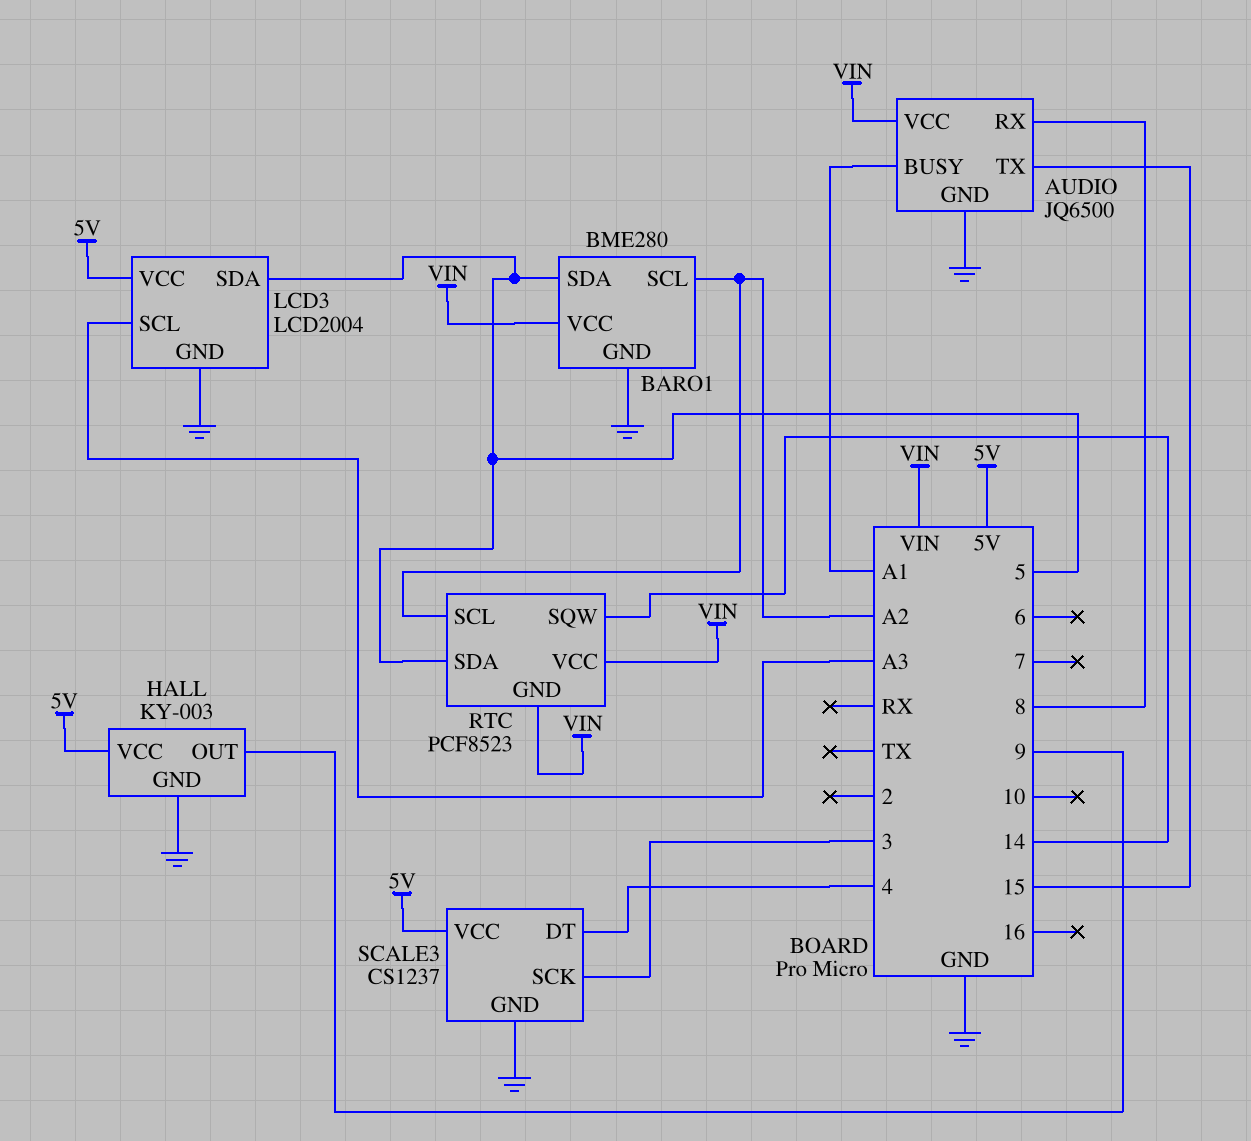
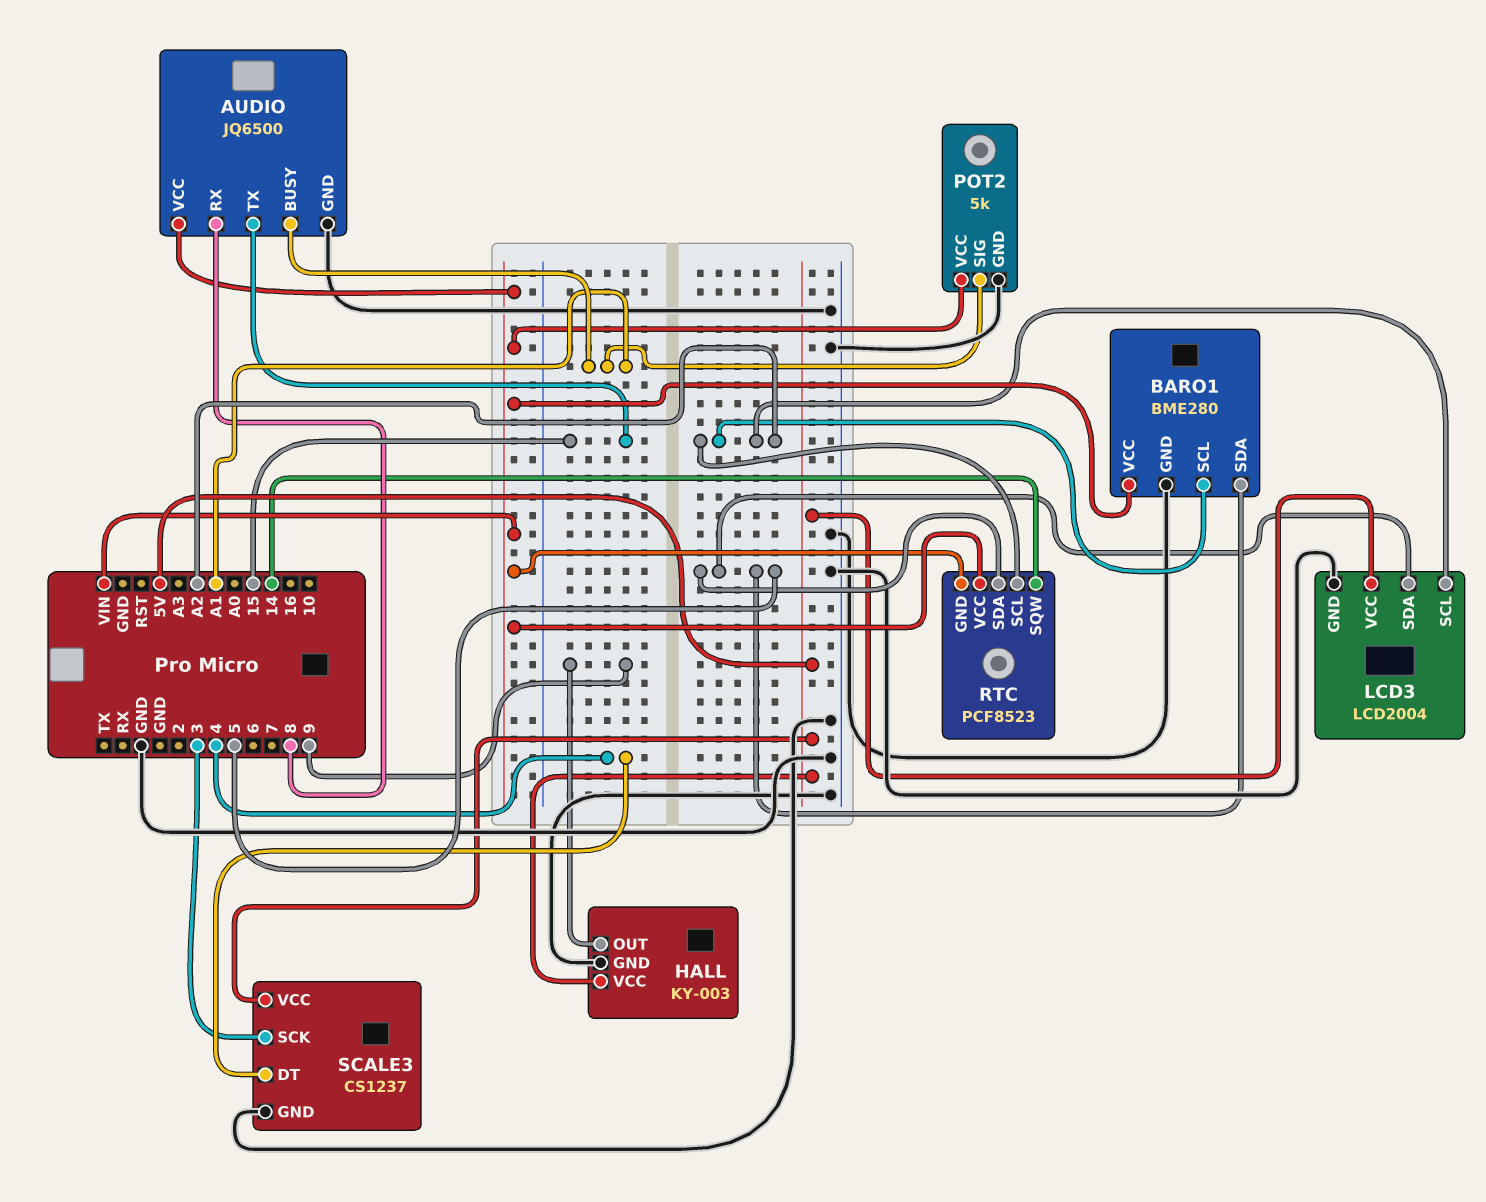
LCD3 pin SCL: A3 -> A2
POT2: none -> 5k
POT2 pin GND: none -> GND
POT2 pin SIG: none -> A1
POT2 pin VCC: none -> VIN

